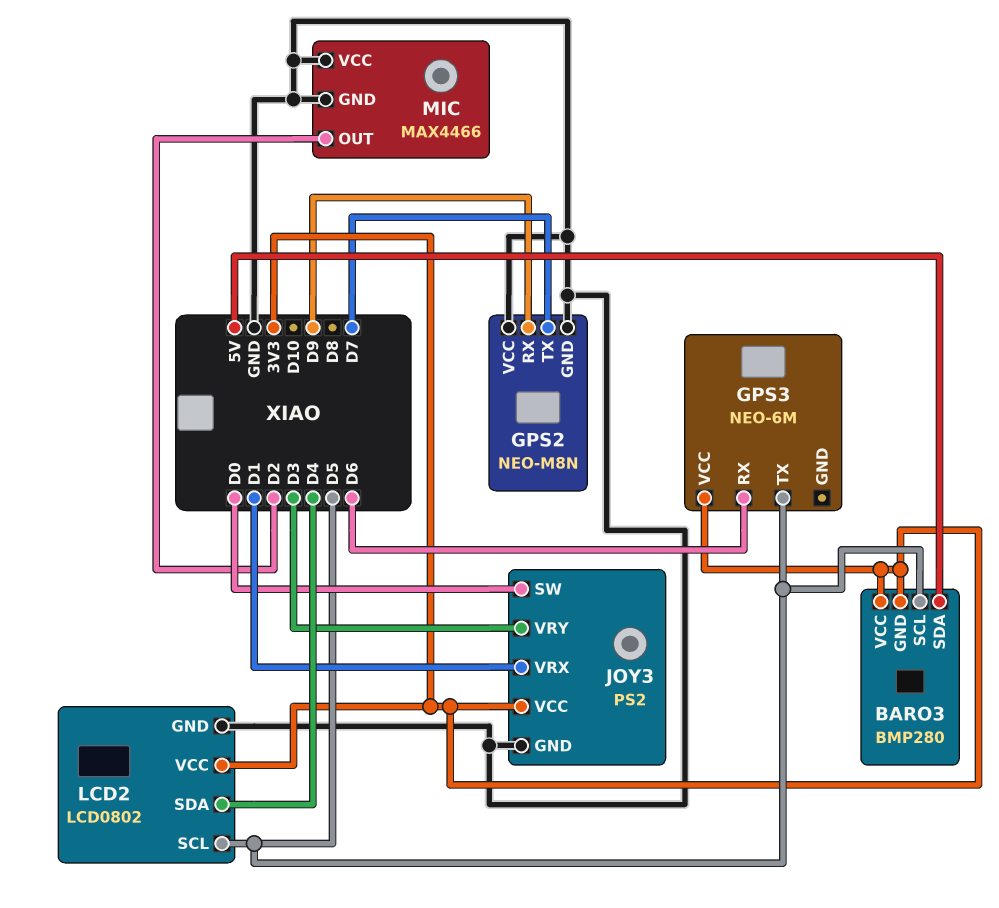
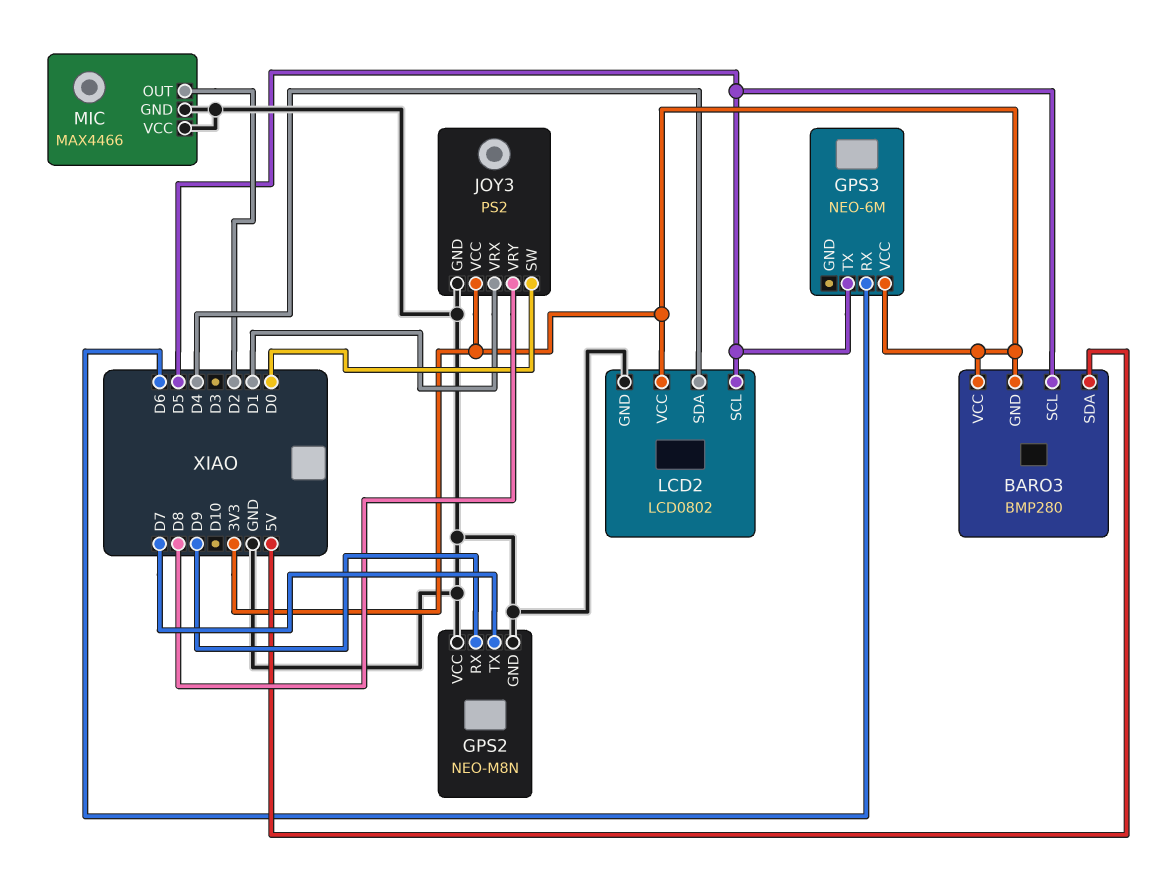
JOY3 pin VRY: D3 -> D8

